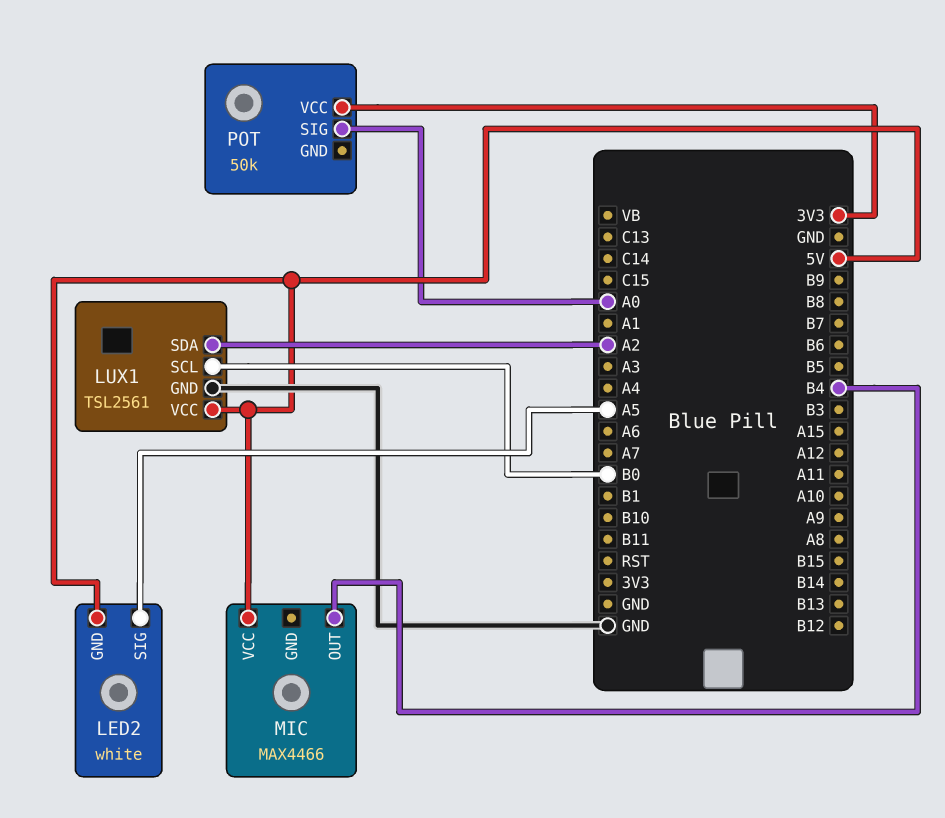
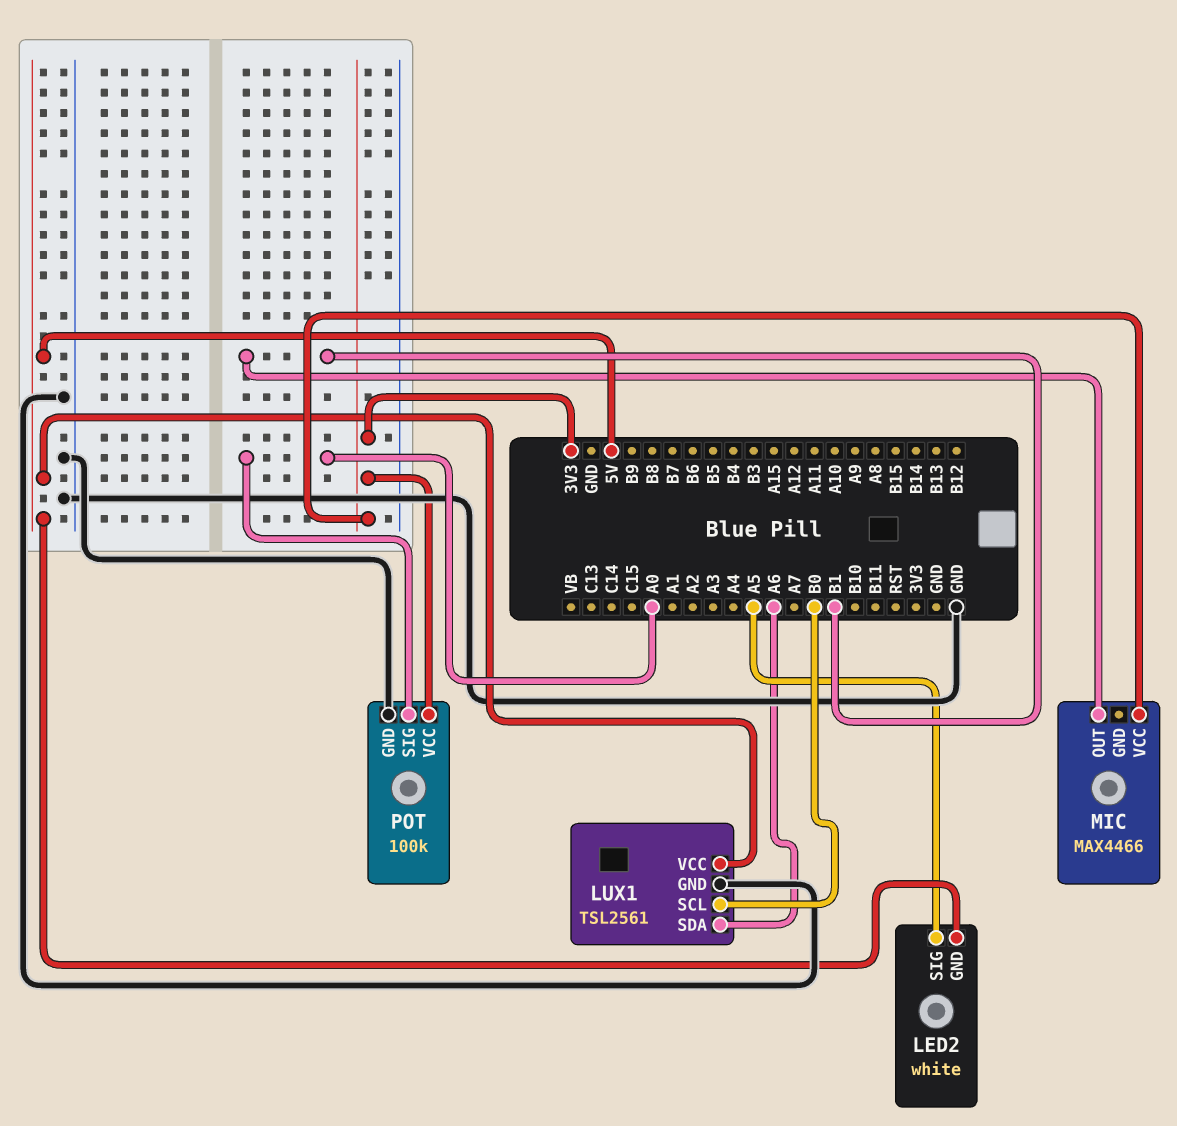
LUX1 pin SDA: A2 -> A6
MIC pin OUT: B4 -> B1
MIC pin VCC: 5V -> 3V3
POT: 50k -> 100k
POT pin GND: none -> GND

